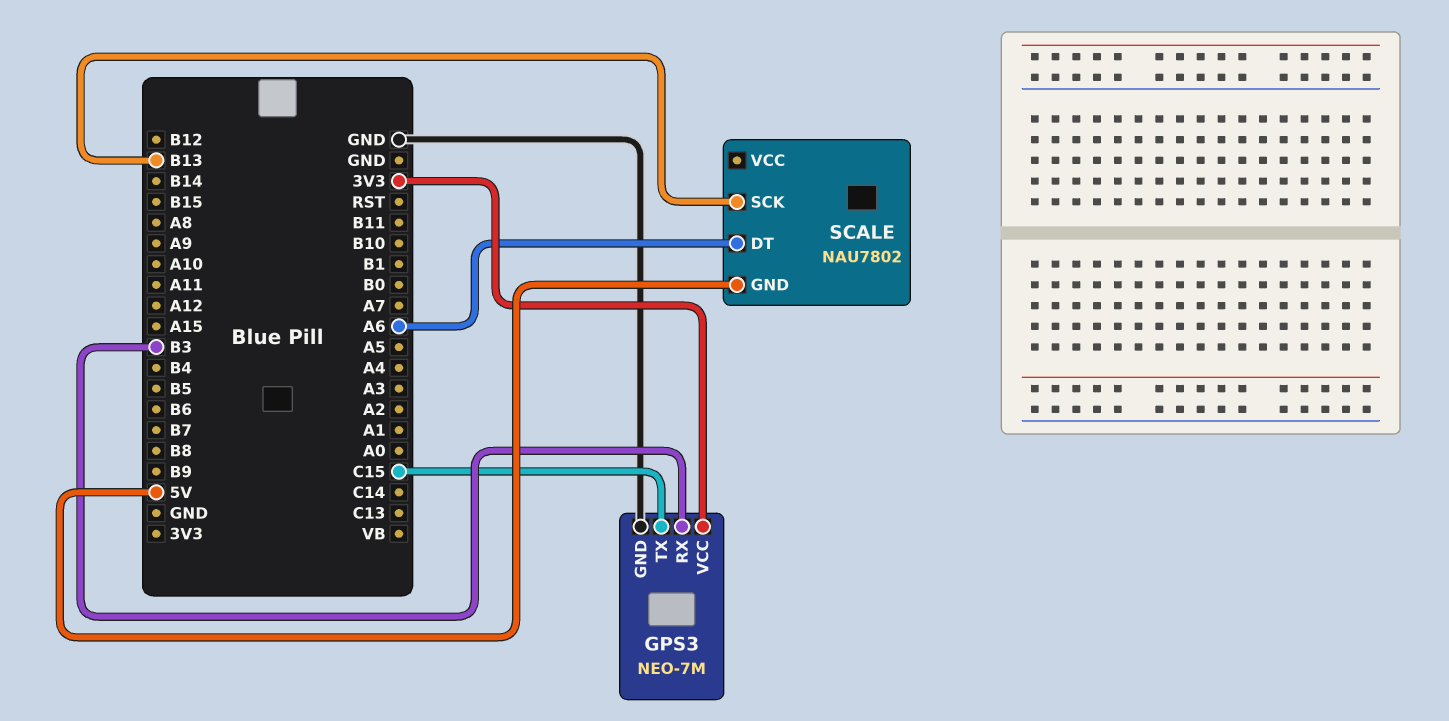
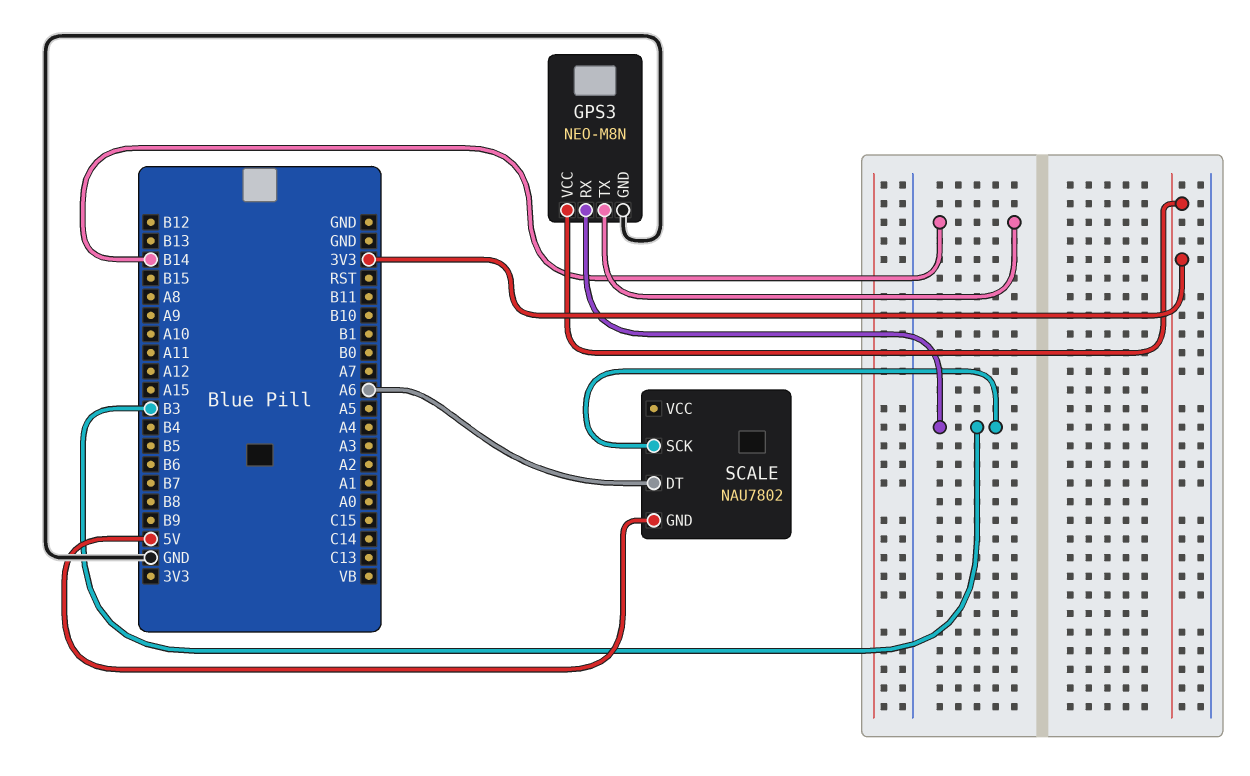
GPS3: NEO-7M -> NEO-M8N
GPS3 pin TX: C15 -> B14
SCALE pin SCK: B13 -> B3

